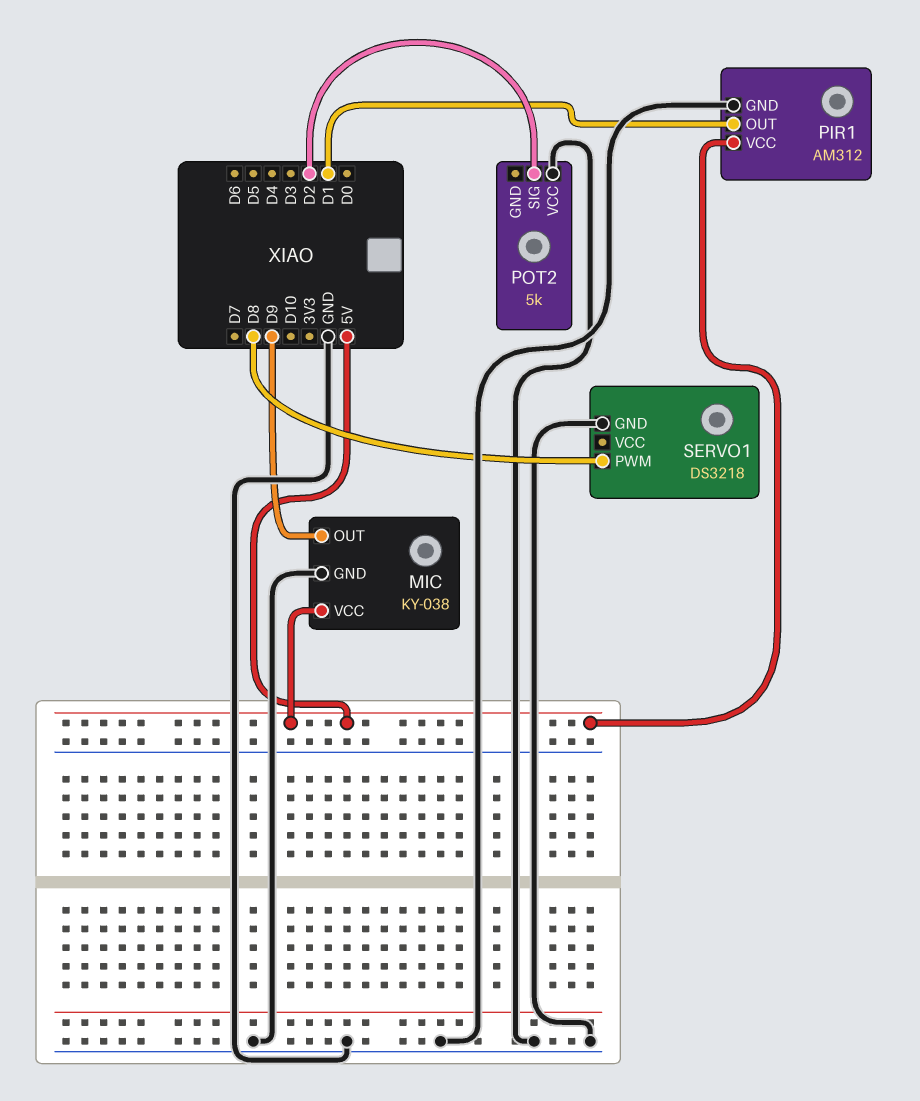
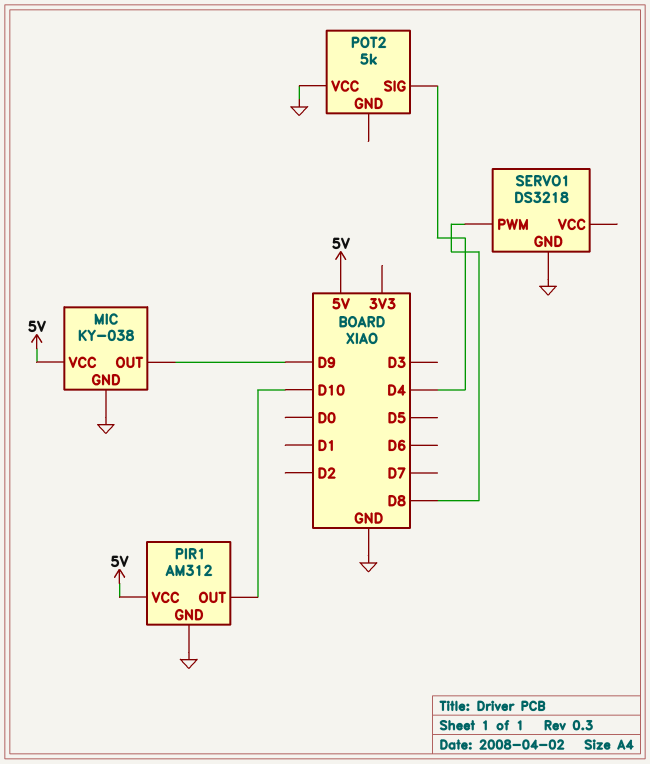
PIR1 pin OUT: D1 -> D10
POT2 pin SIG: D2 -> D4

